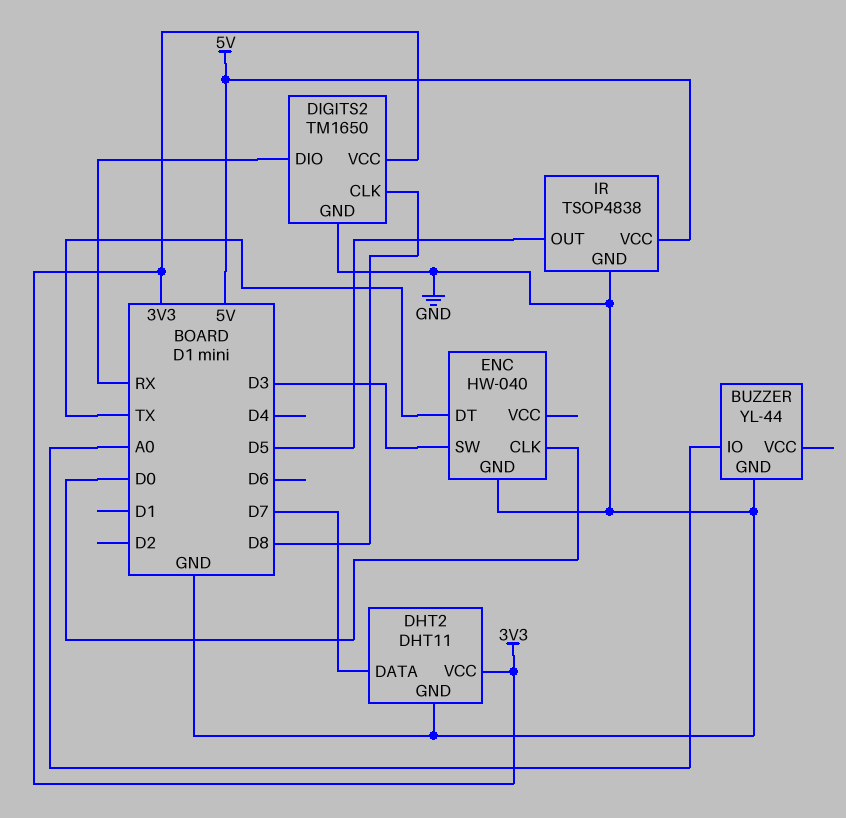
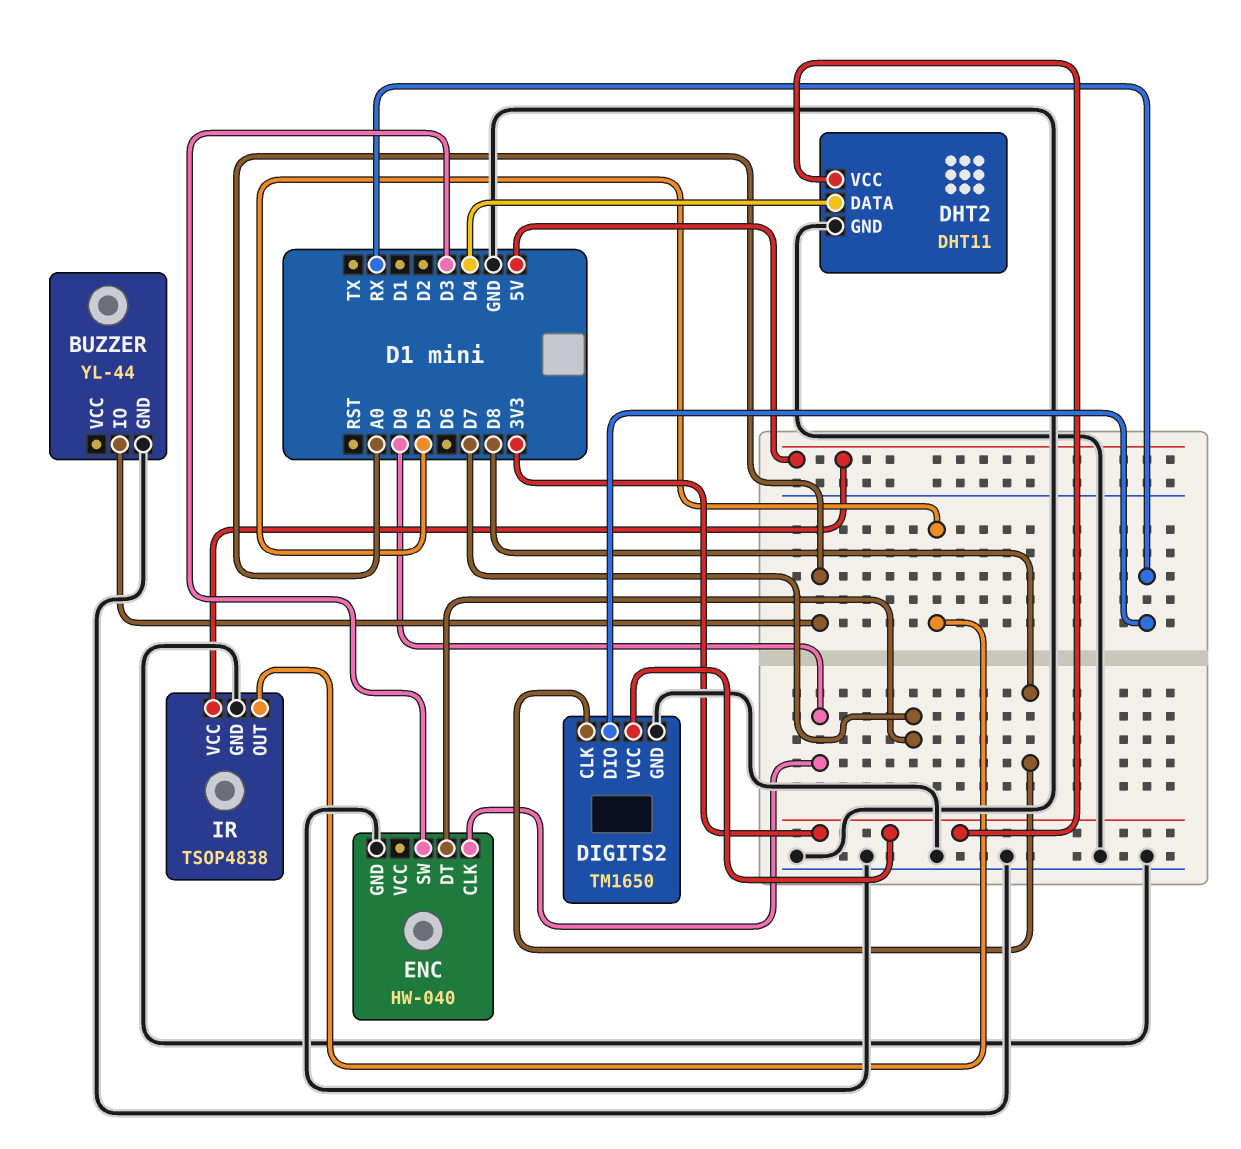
DHT2 pin DATA: D7 -> D4
ENC pin DT: TX -> D7

